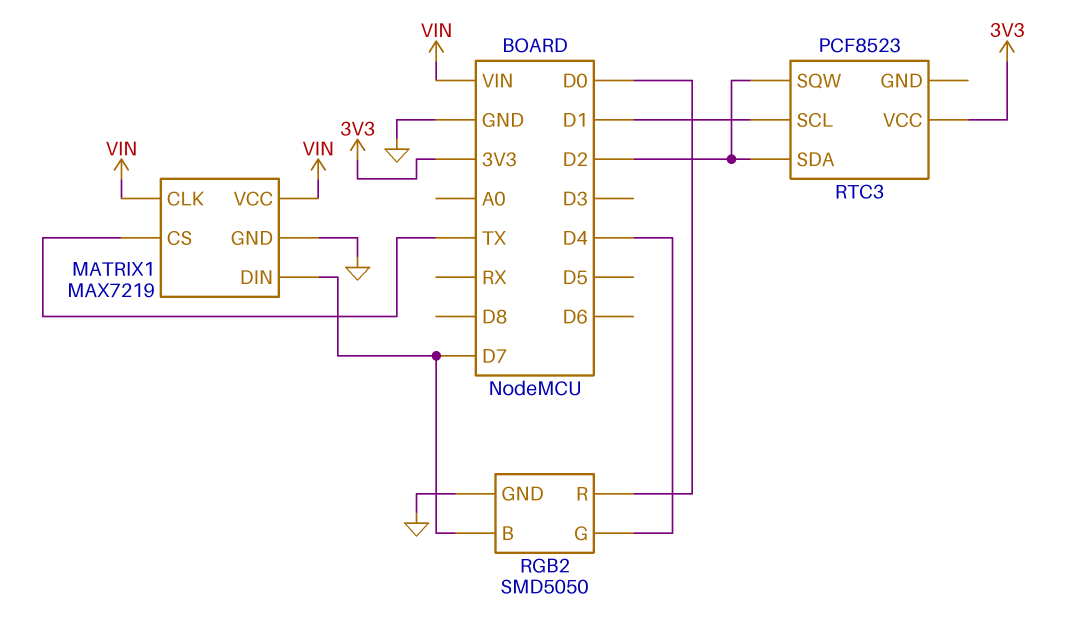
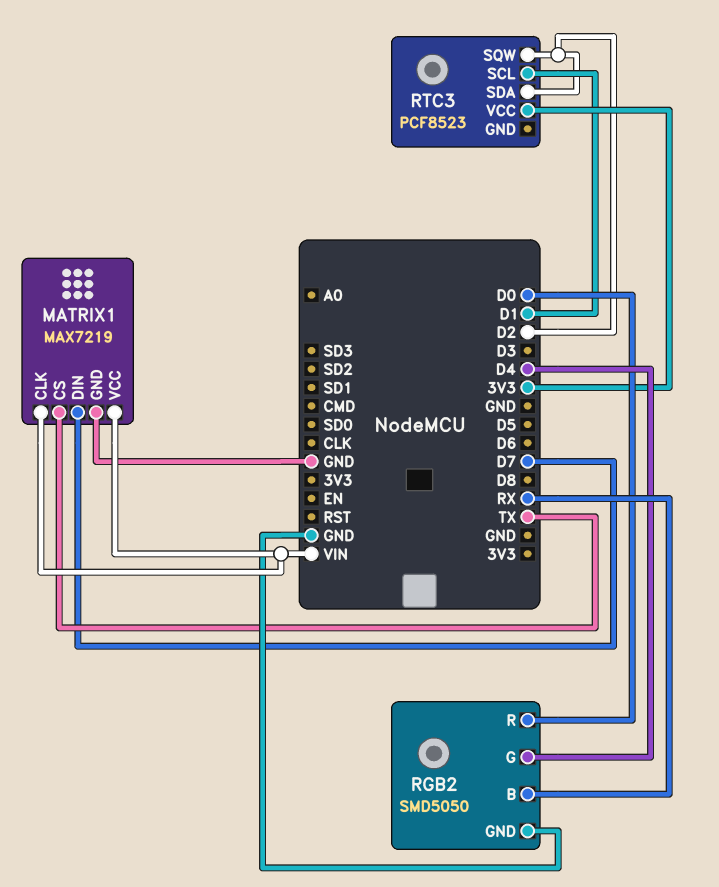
RGB2 pin B: D7 -> RX

